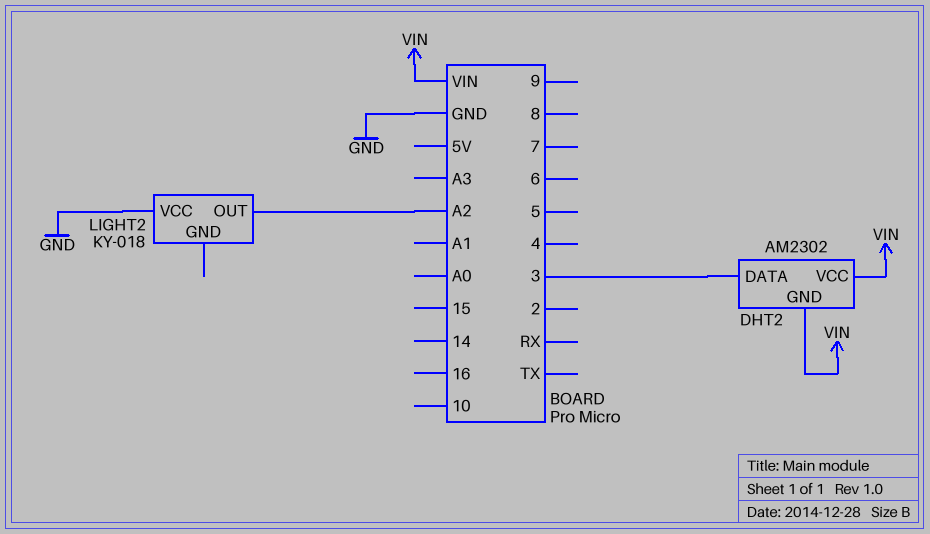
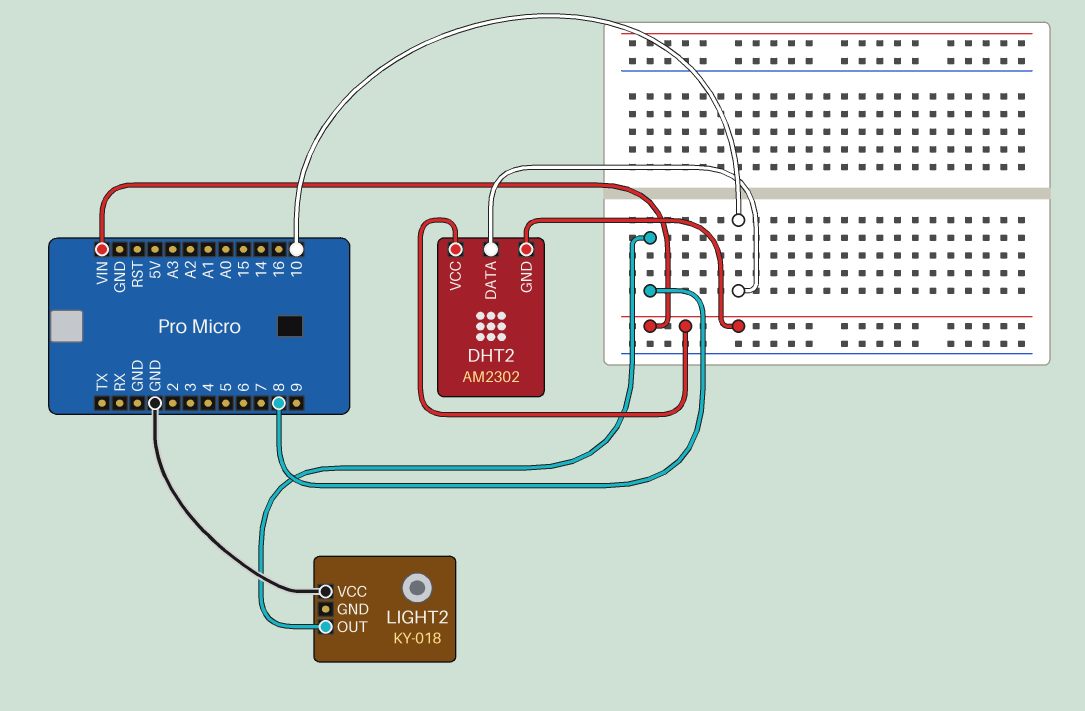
DHT2 pin DATA: 3 -> 10
LIGHT2 pin OUT: A2 -> 8

